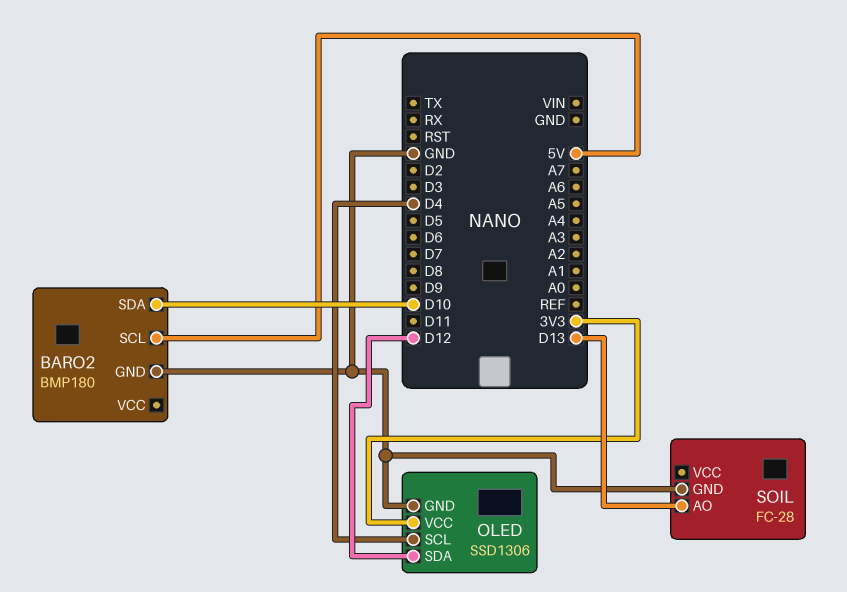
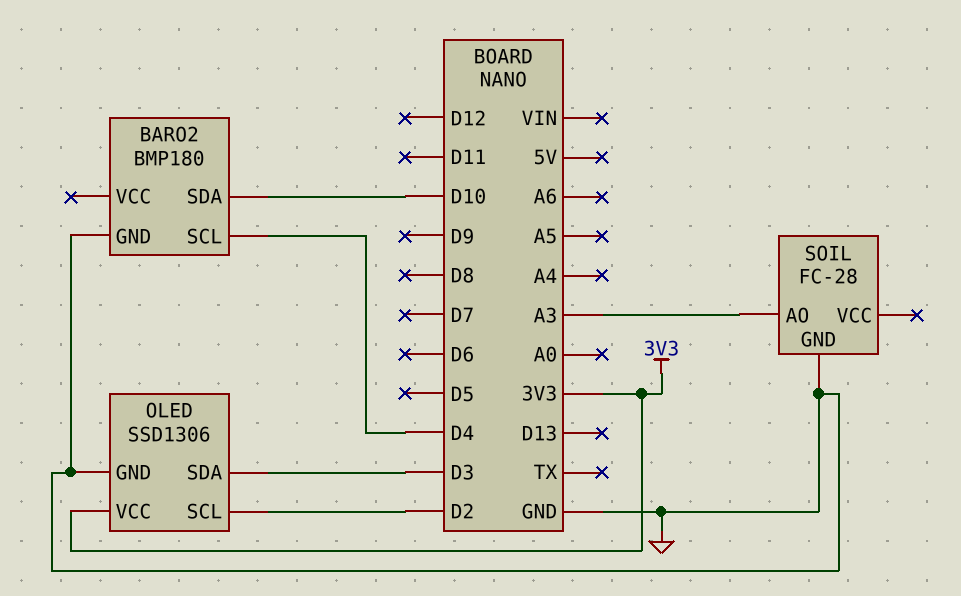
BARO2 pin SCL: 5V -> D4
OLED pin SCL: D4 -> D2
OLED pin SDA: D12 -> D3
SOIL pin AO: D13 -> A3

